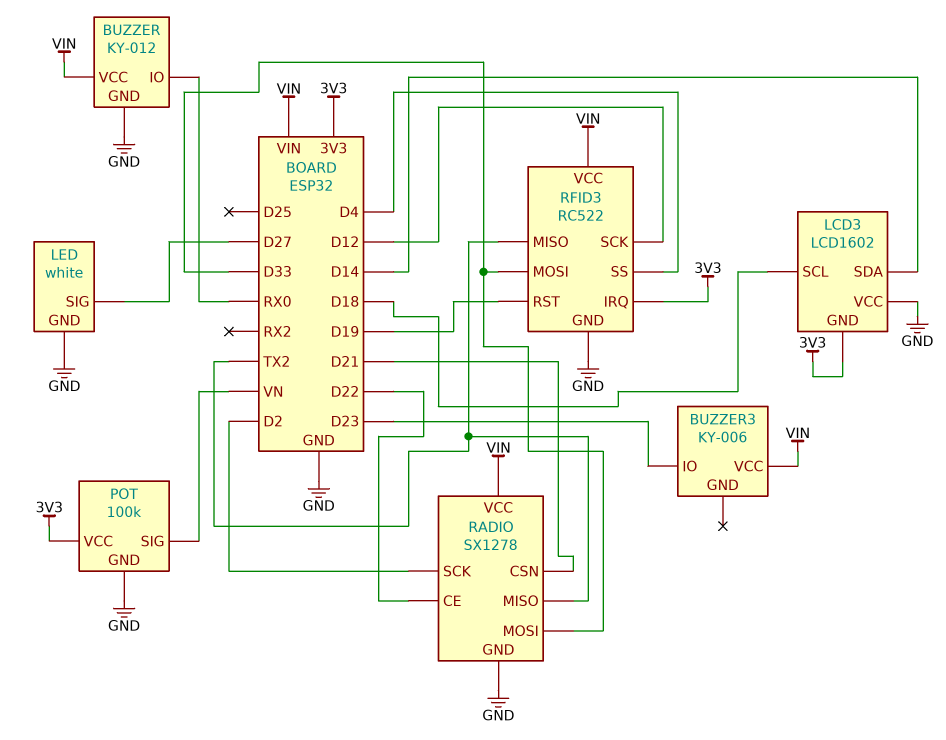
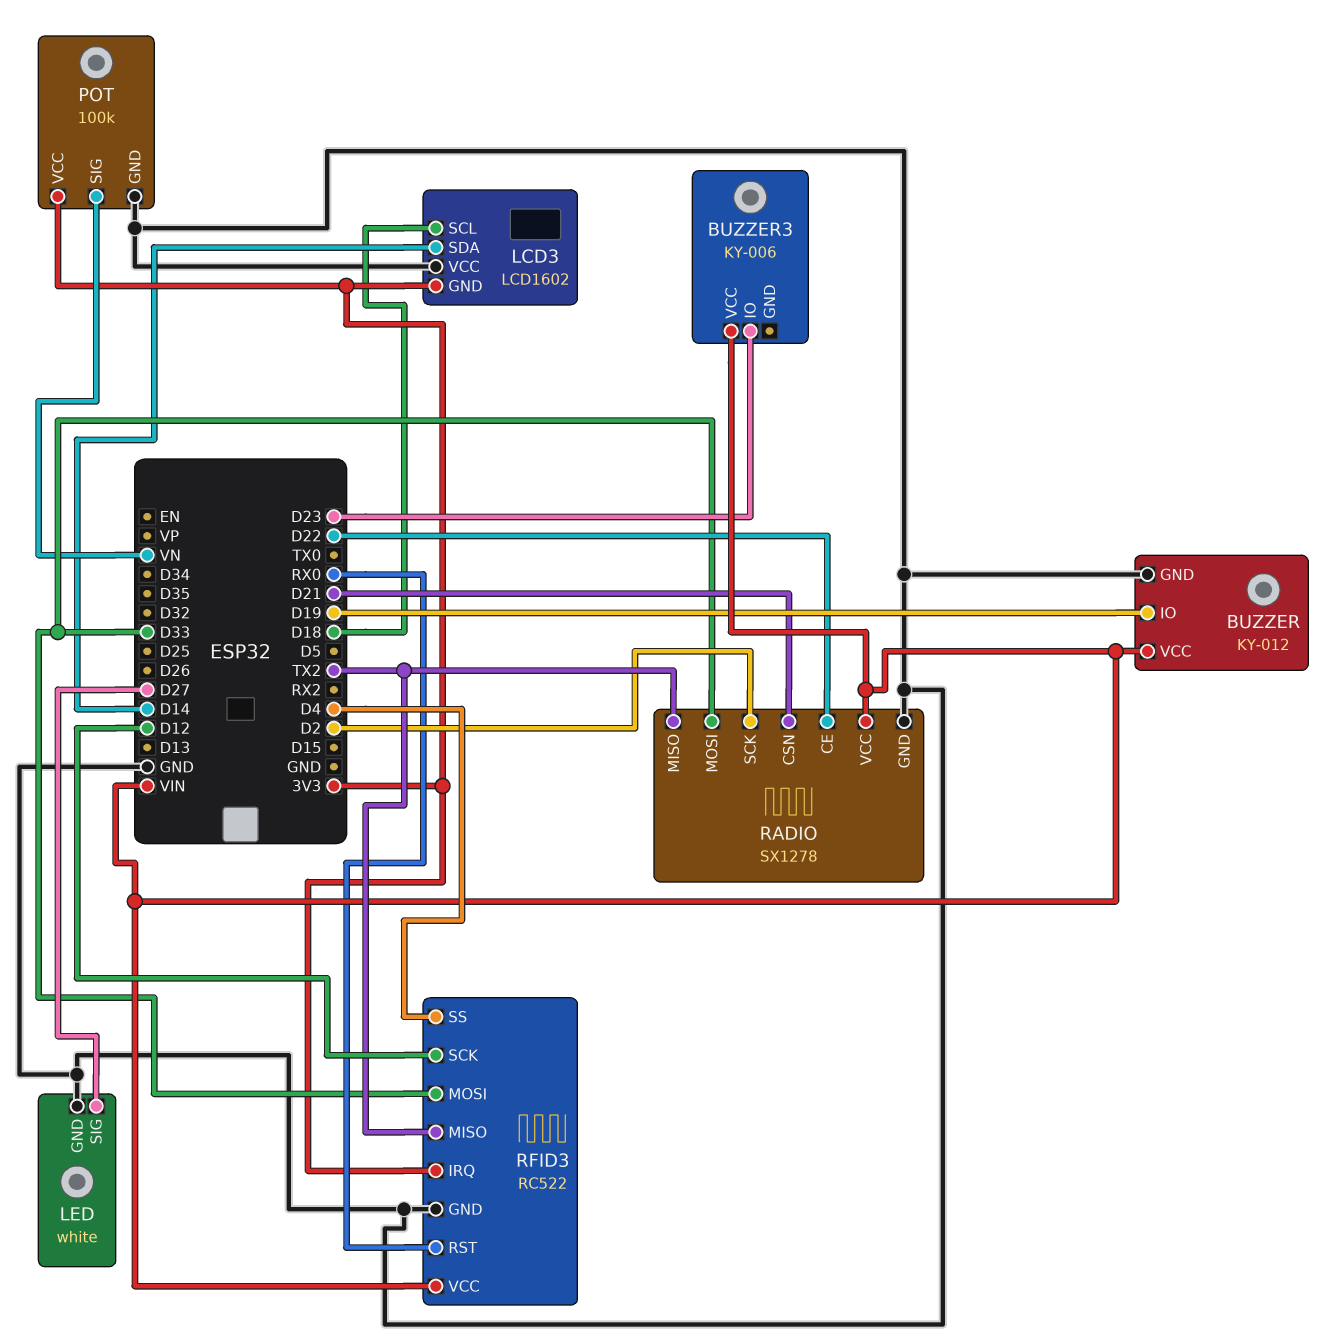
BUZZER pin IO: RX0 -> D19
RFID3 pin RST: D19 -> RX0

